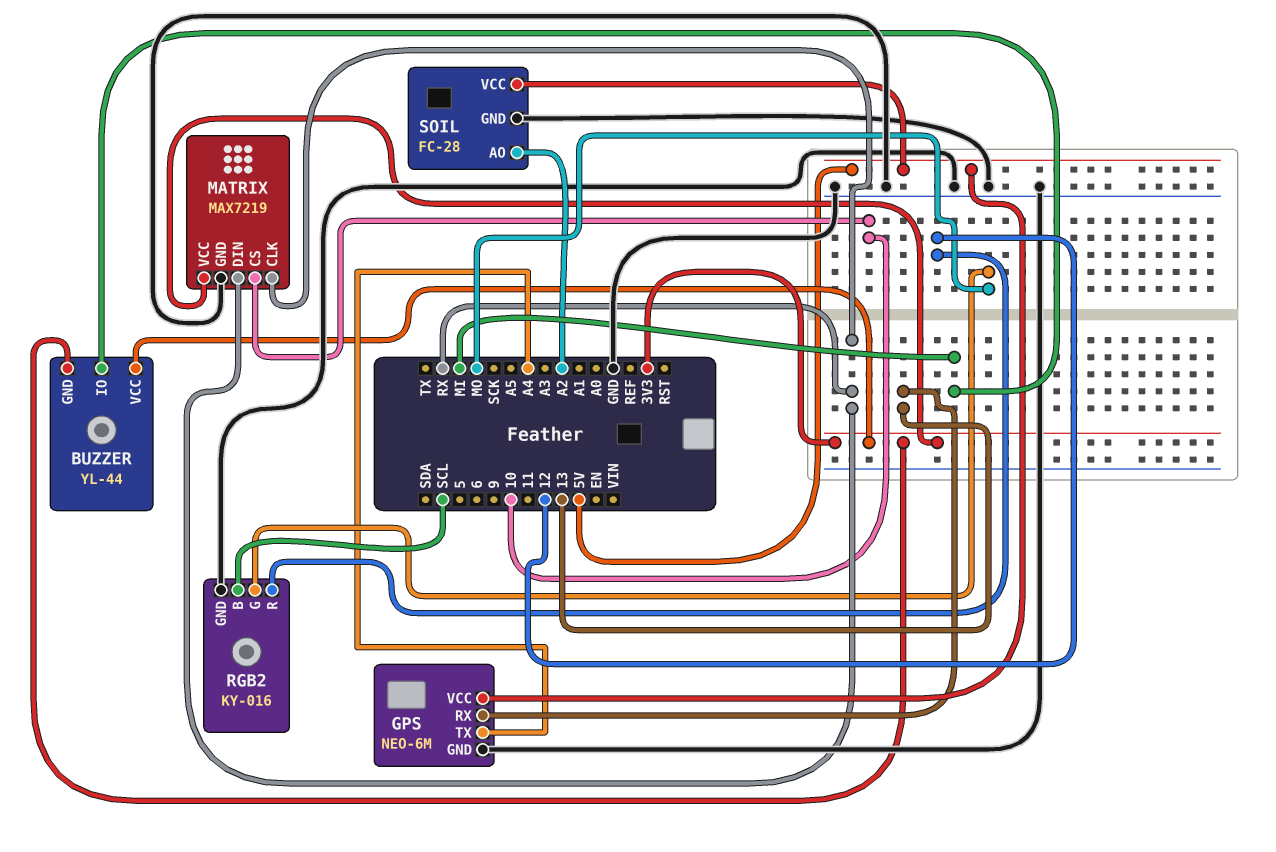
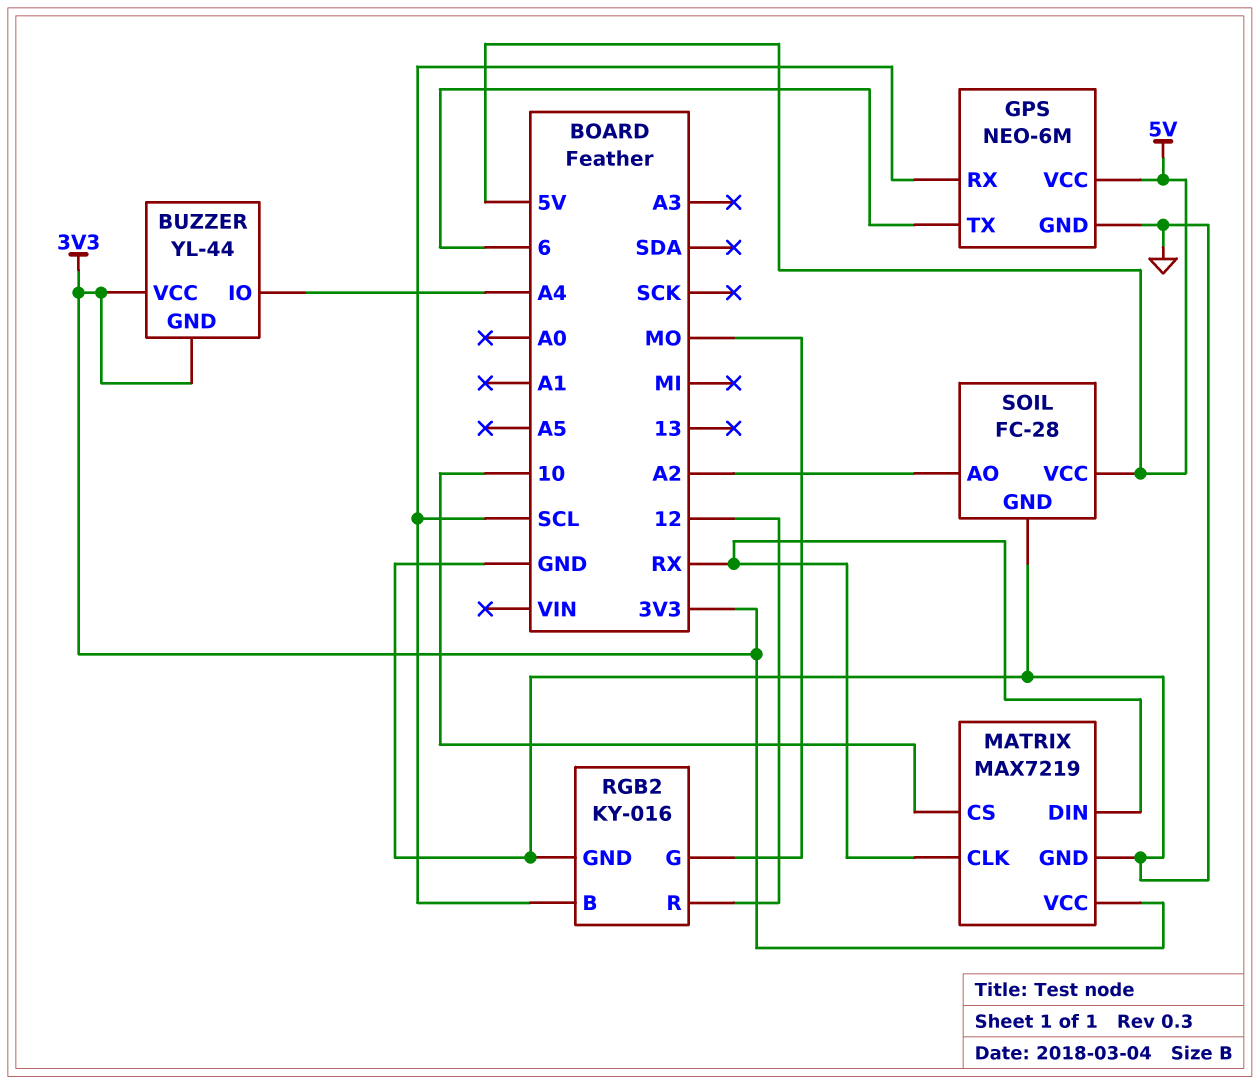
BUZZER pin IO: MI -> A4
GPS pin RX: 13 -> SCL
GPS pin TX: A4 -> 6

